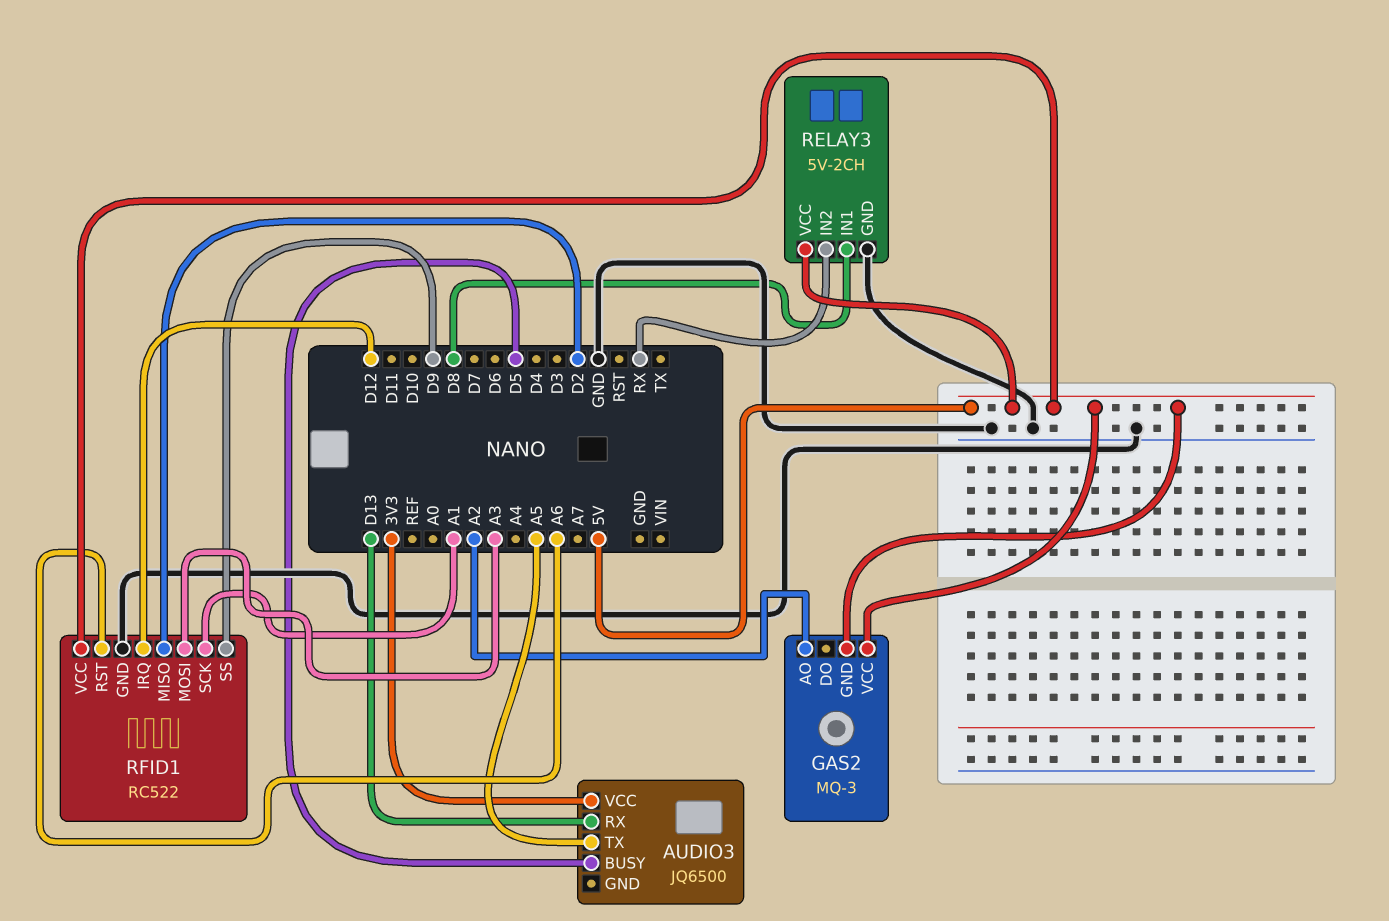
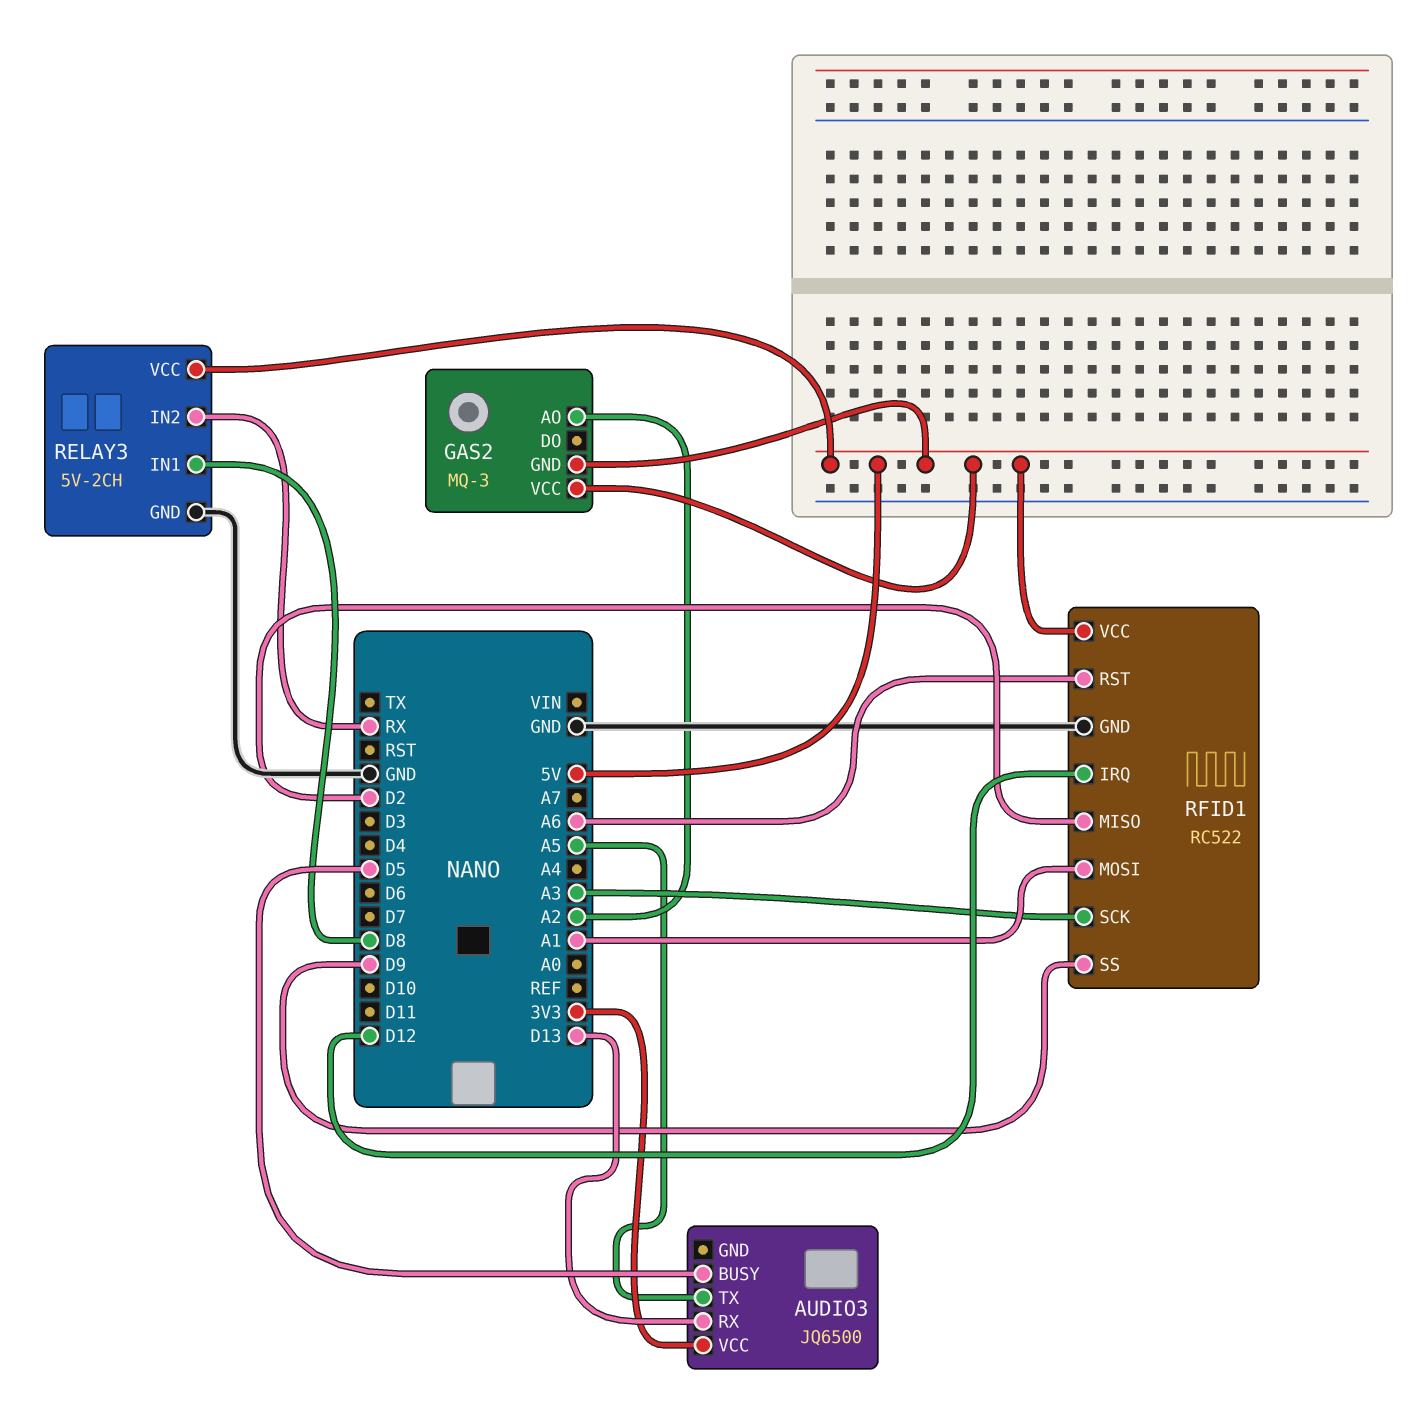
RFID1 pin MOSI: A3 -> A1
RFID1 pin SCK: A1 -> A3

